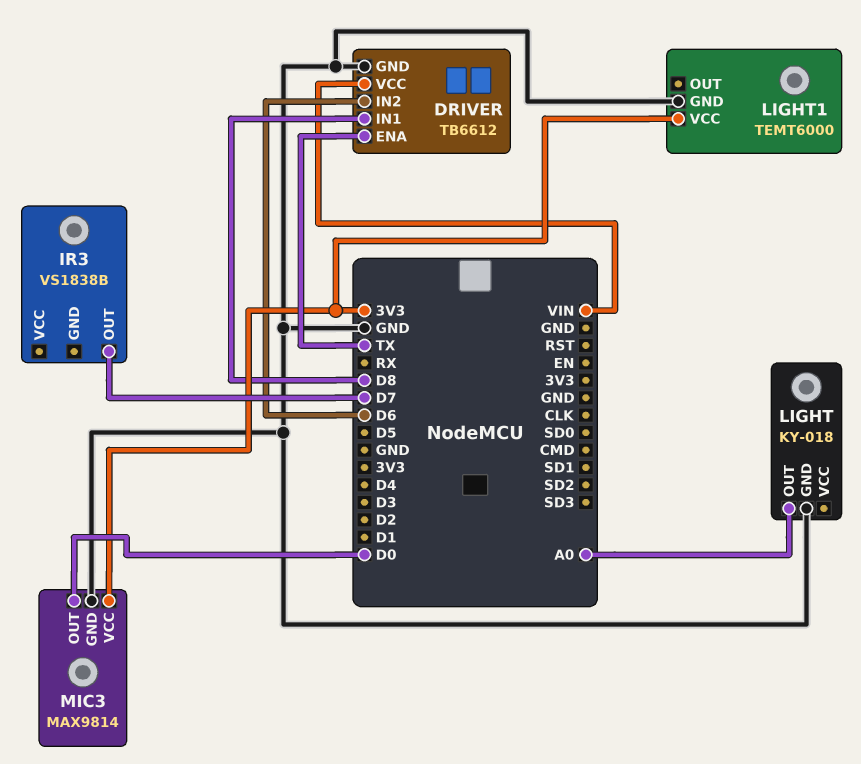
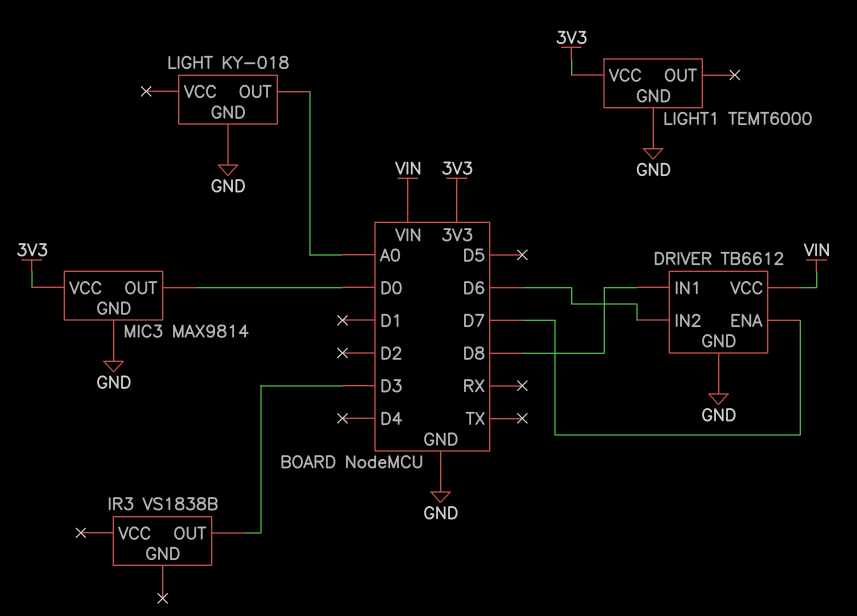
DRIVER pin ENA: TX -> D7
IR3 pin OUT: D7 -> D3

